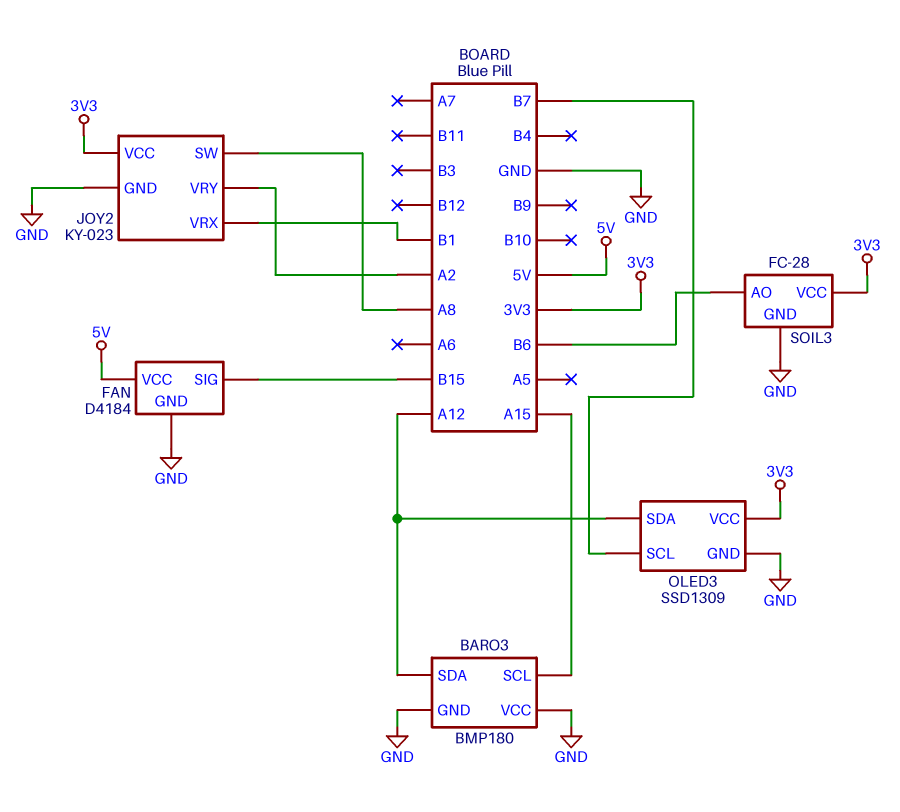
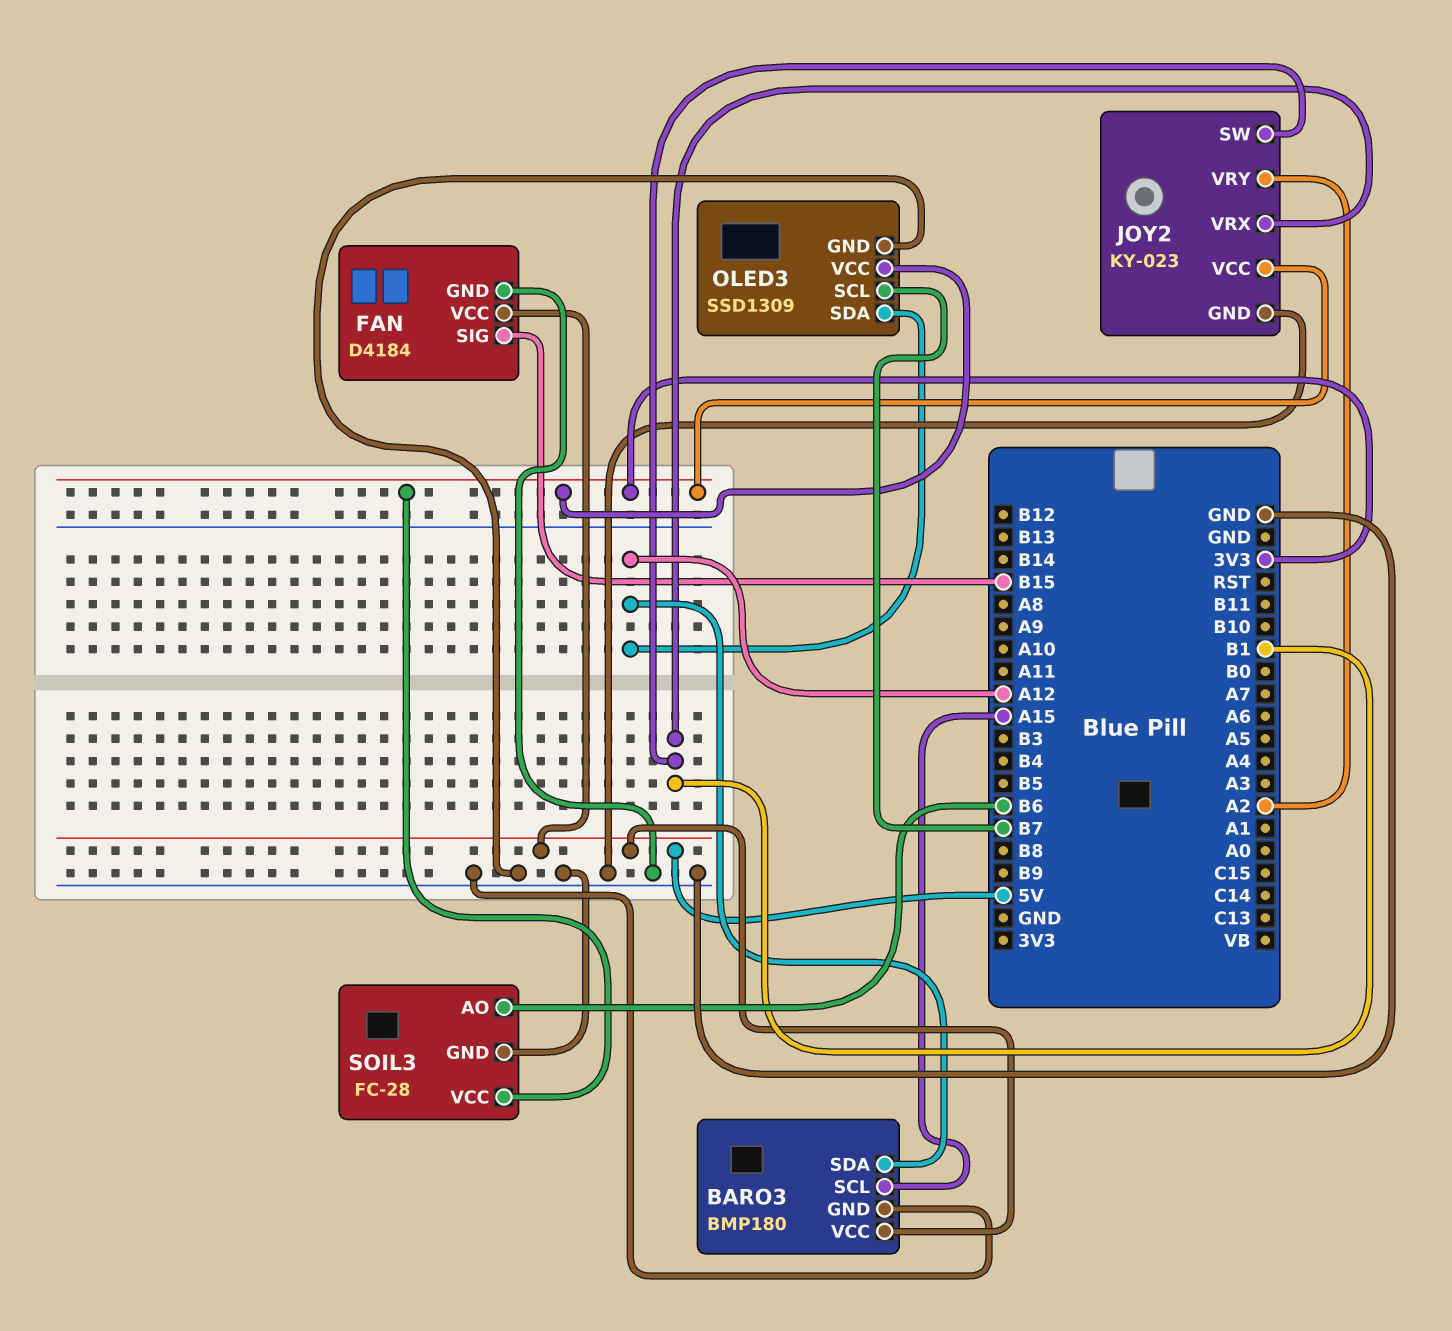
BARO3 pin VCC: GND -> 5V
JOY2 pin SW: A8 -> B1

